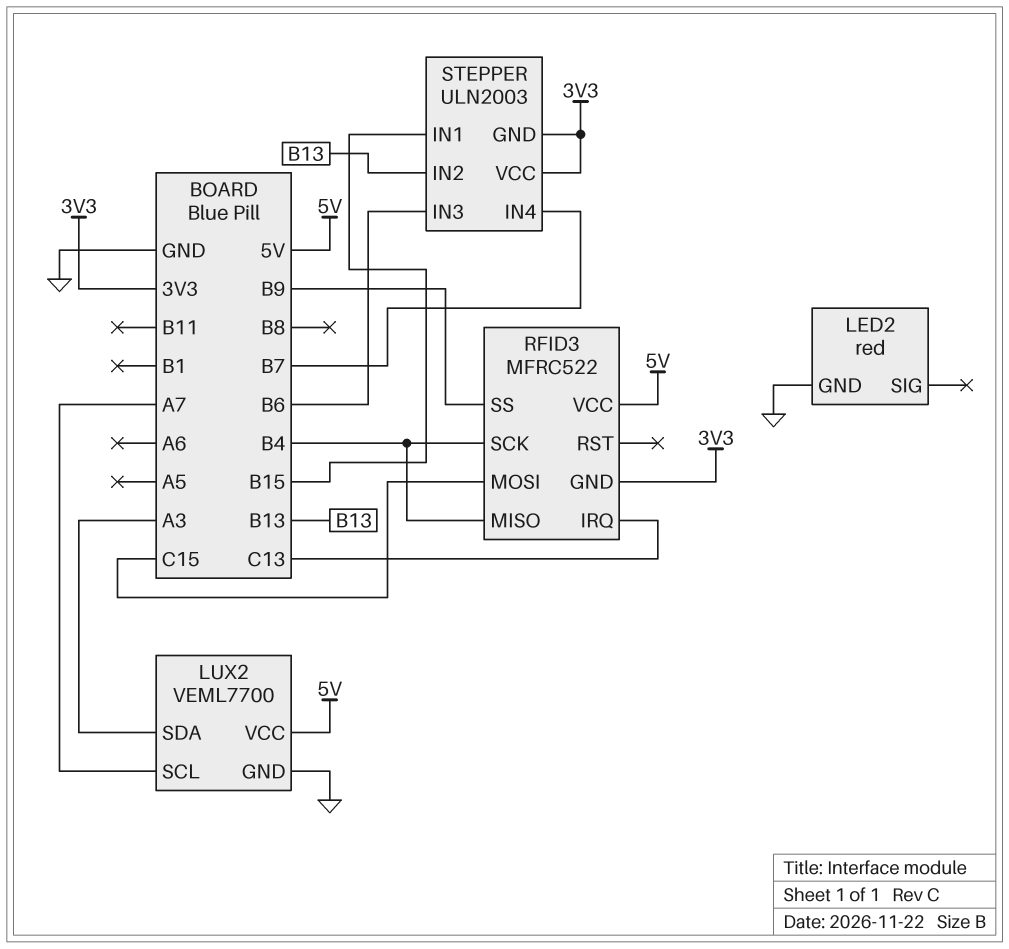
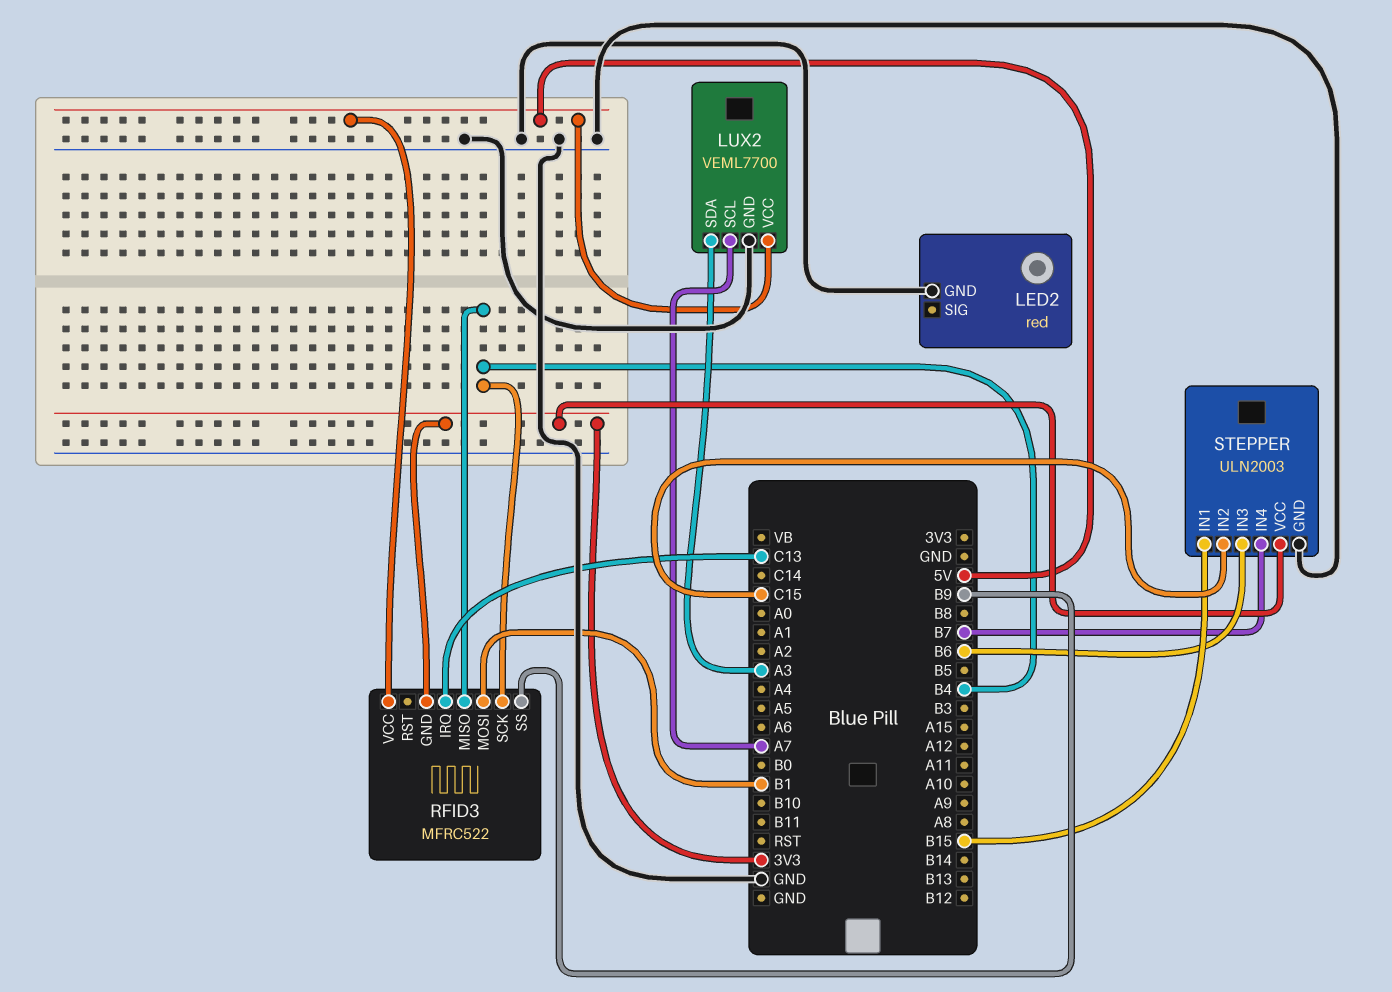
RFID3 pin MOSI: C15 -> B1
STEPPER pin GND: 3V3 -> GND
STEPPER pin IN2: B13 -> C15

